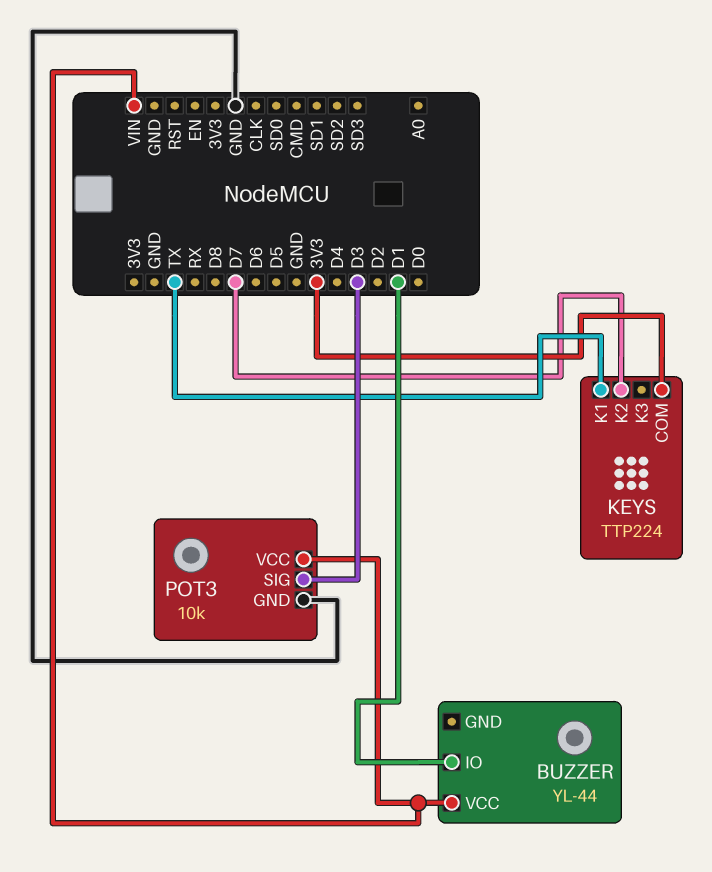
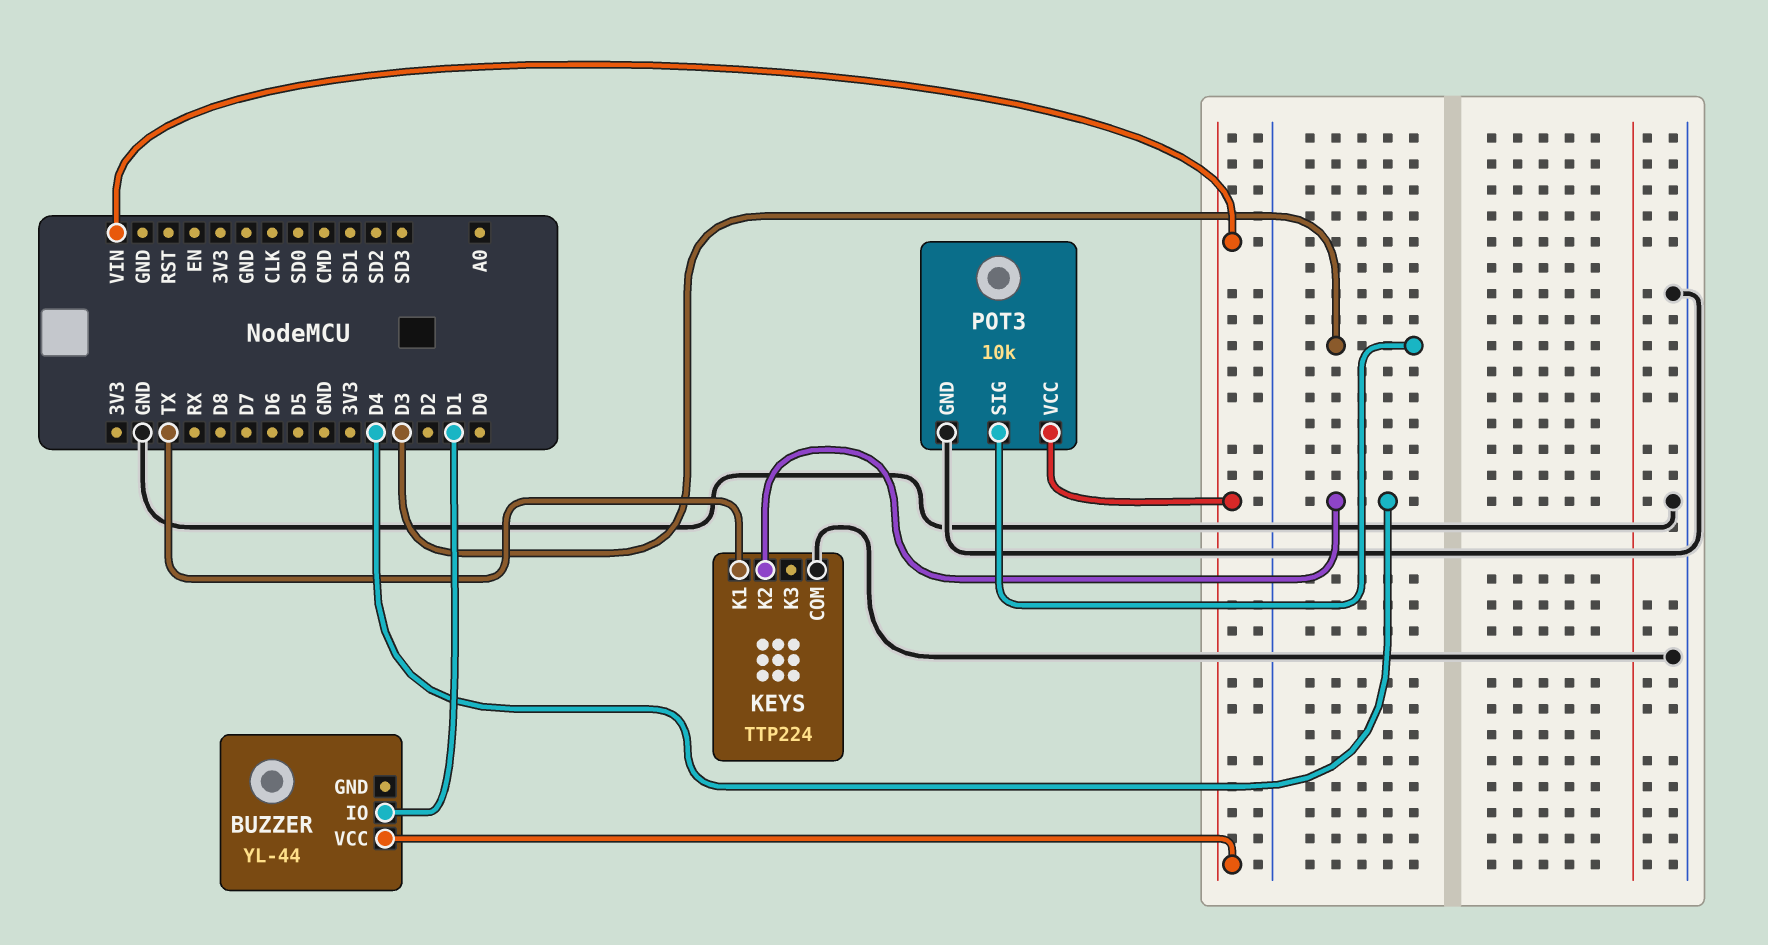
KEYS pin COM: 3V3 -> GND
KEYS pin K2: D7 -> D4

